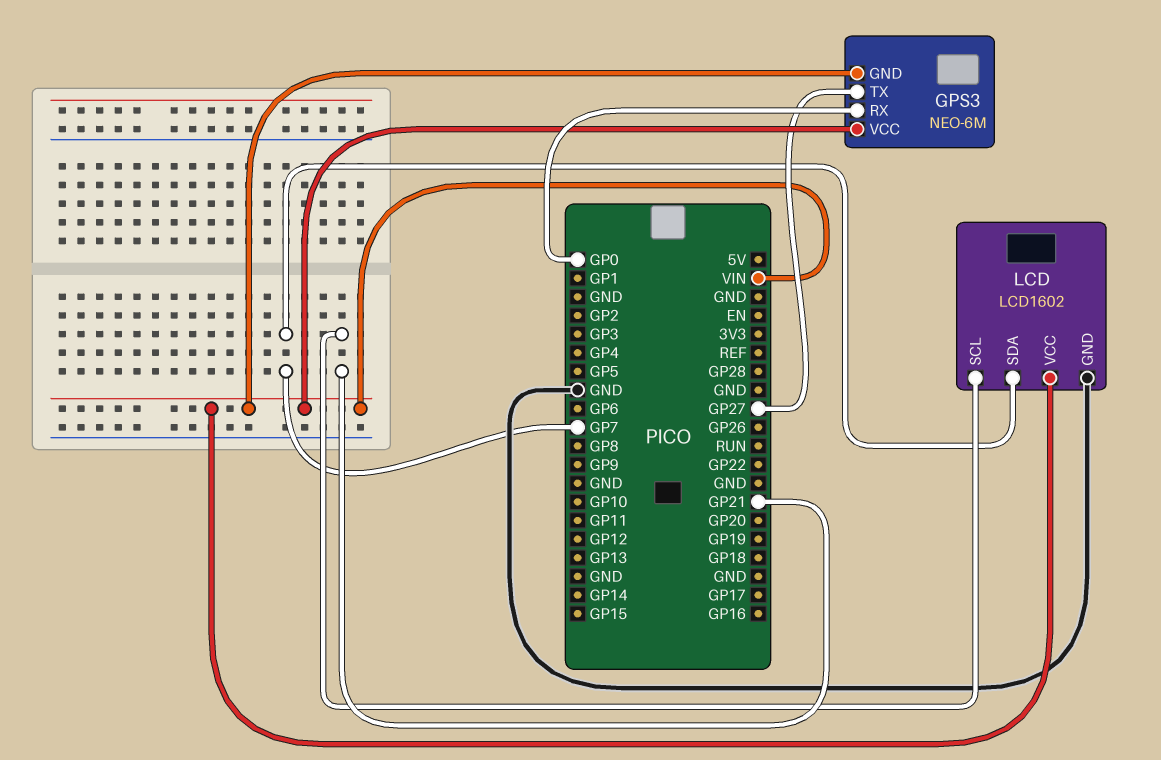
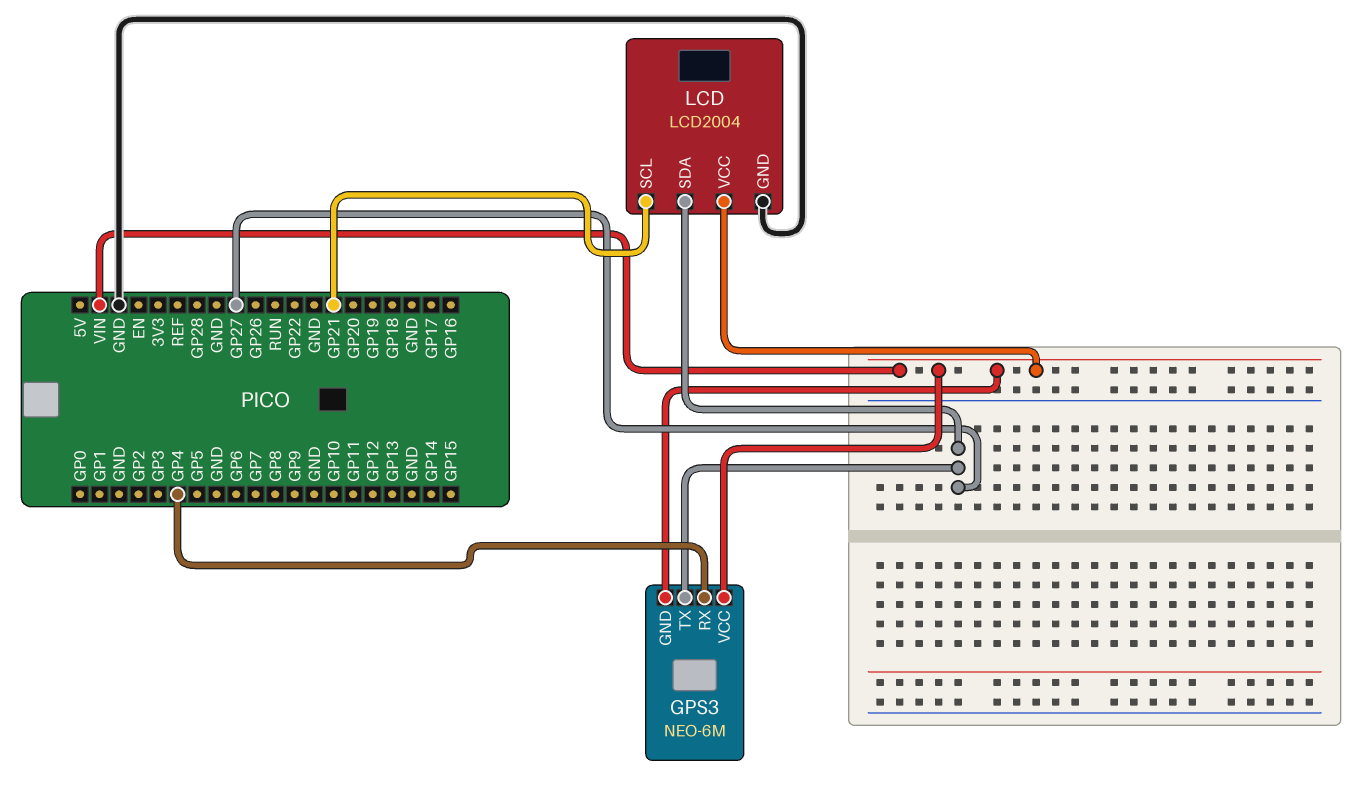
GPS3 pin RX: GP0 -> GP4
LCD: LCD1602 -> LCD2004
LCD pin SDA: GP7 -> GP27

